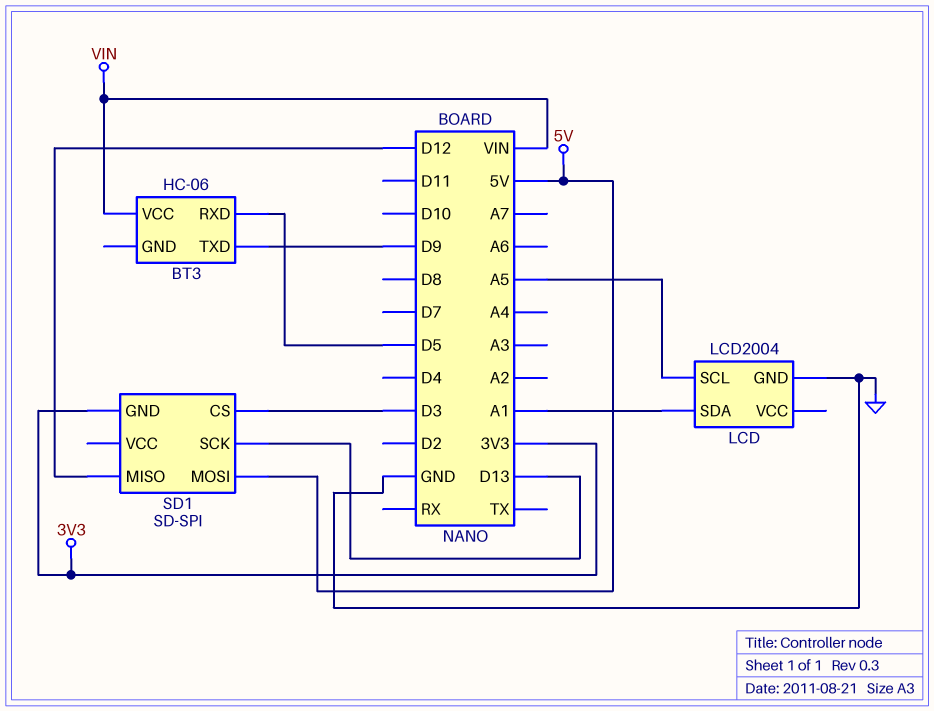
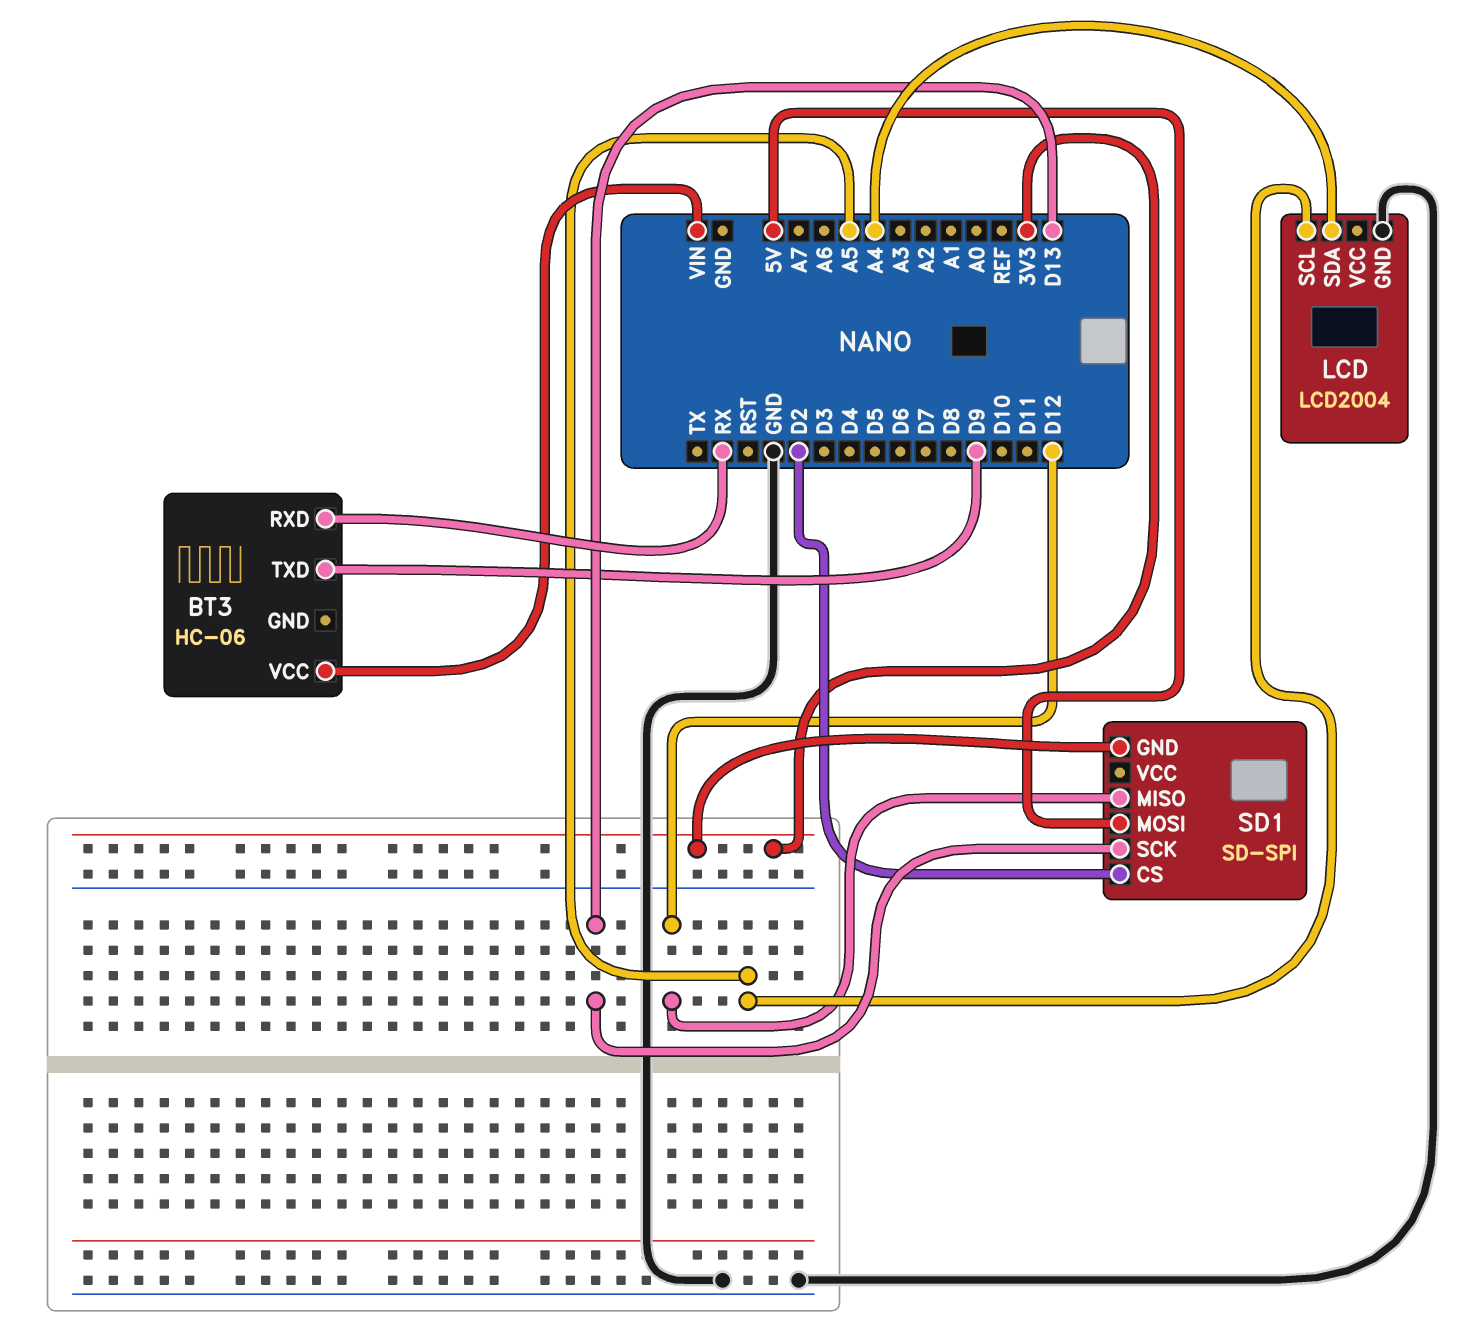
BT3 pin RXD: D5 -> RX
LCD pin SDA: A1 -> A4
SD1 pin CS: D3 -> D2

